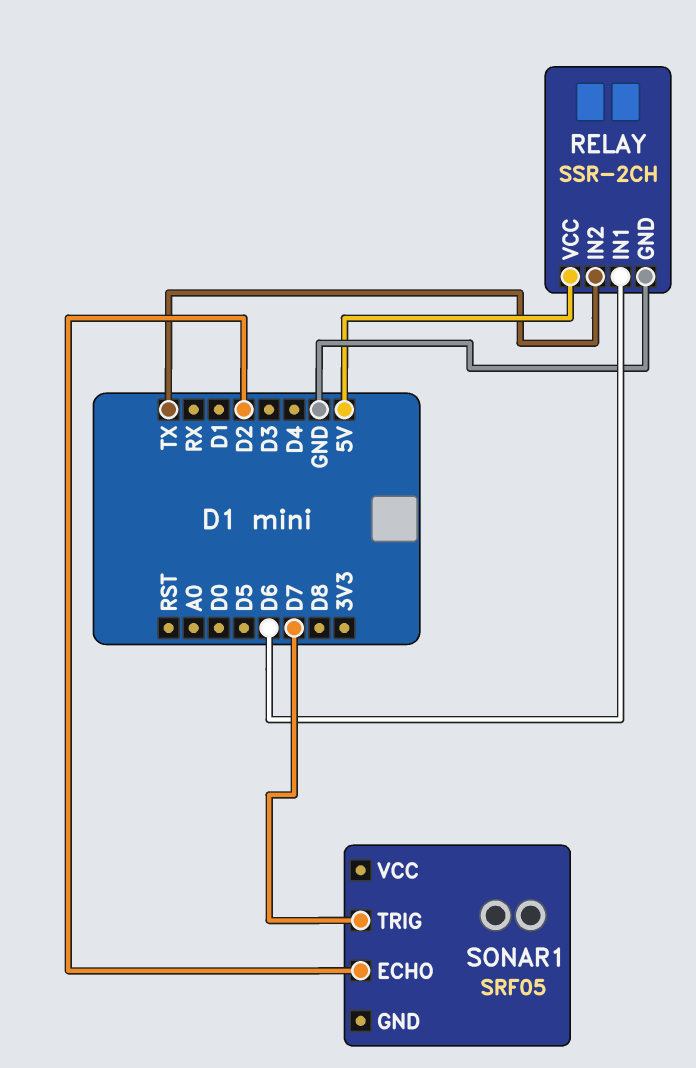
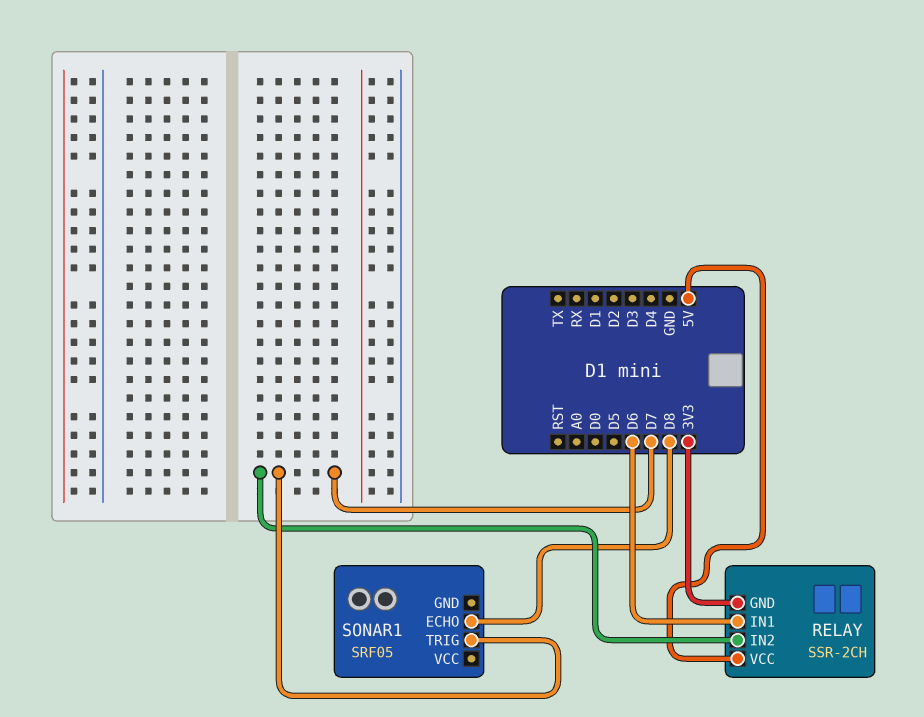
RELAY pin GND: GND -> 3V3
RELAY pin IN2: TX -> D7
SONAR1 pin ECHO: D2 -> D8

